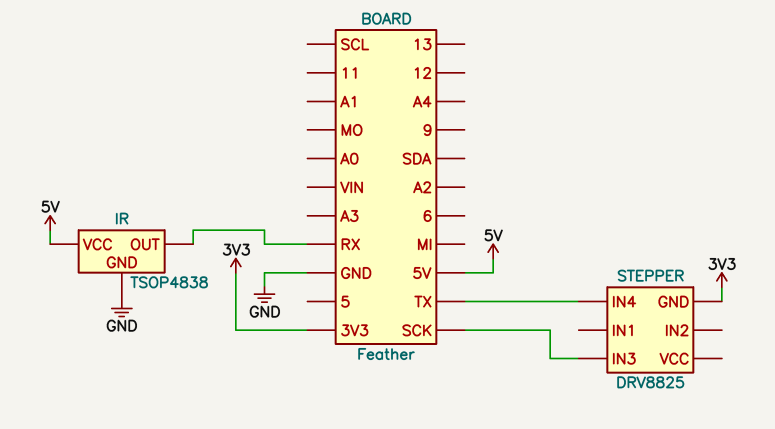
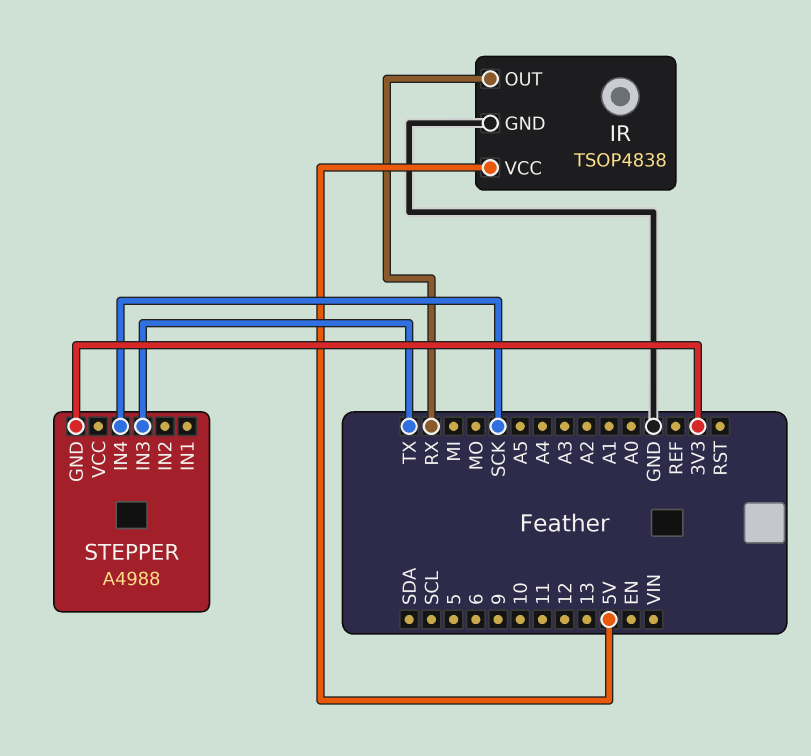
STEPPER: DRV8825 -> A4988
STEPPER pin IN3: SCK -> TX
STEPPER pin IN4: TX -> SCK

